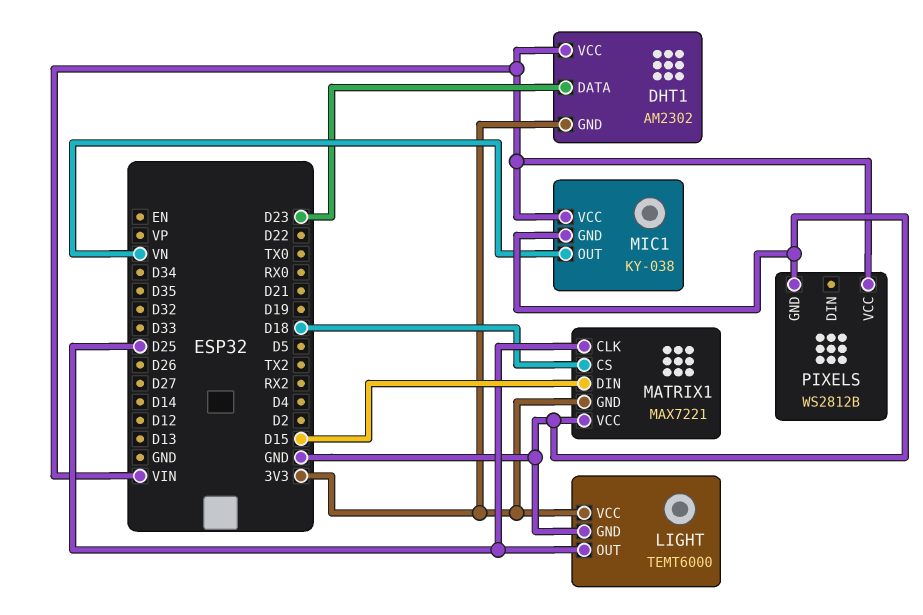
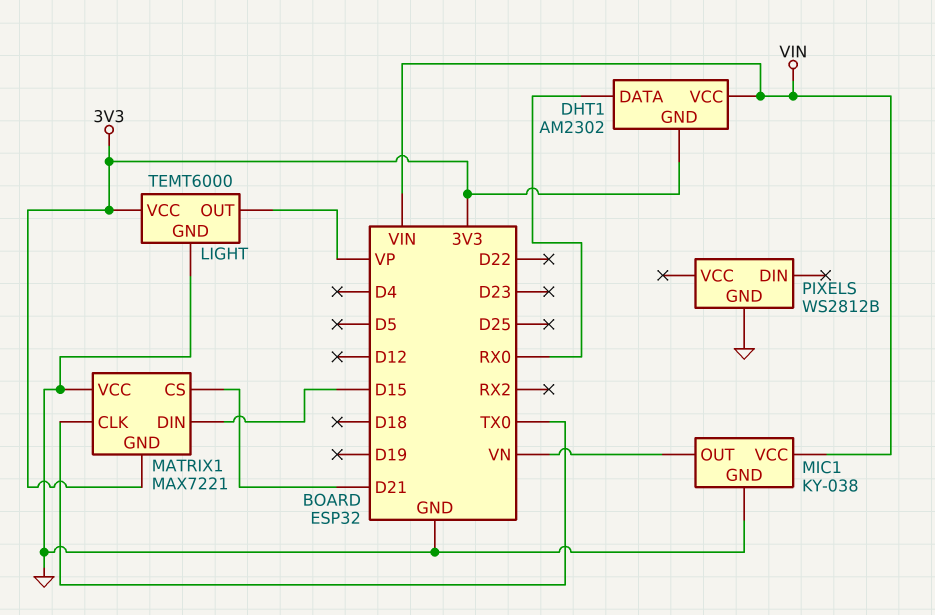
DHT1 pin DATA: D23 -> RX0
LIGHT pin OUT: D25 -> VP
MATRIX1 pin CLK: D25 -> TX0
MATRIX1 pin CS: D18 -> D21
PIXELS pin VCC: VIN -> none

